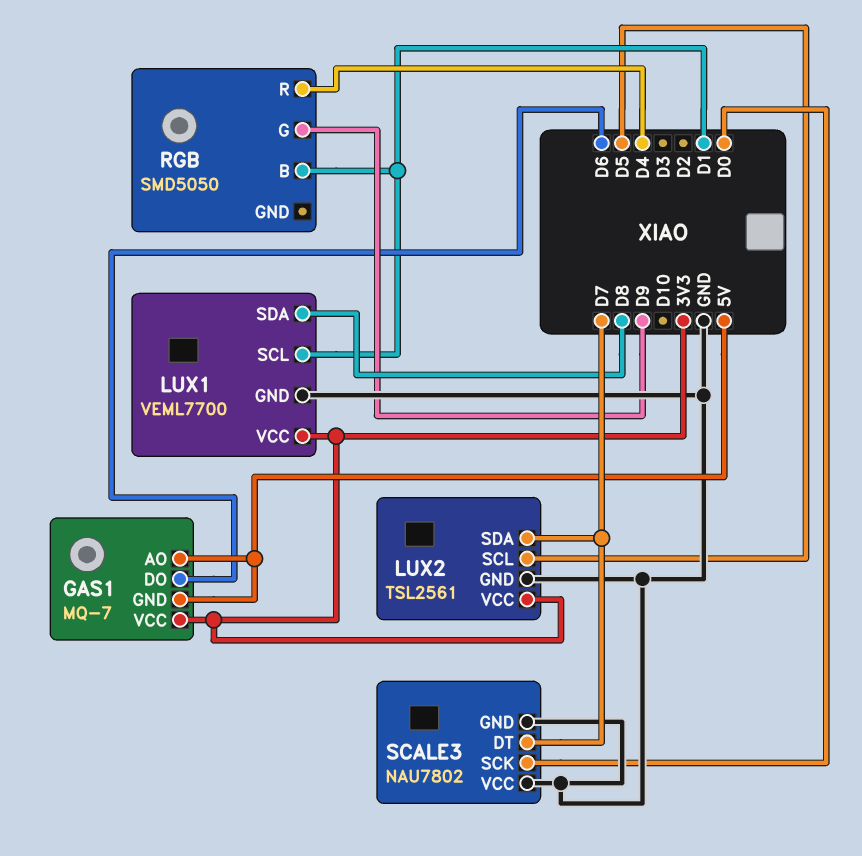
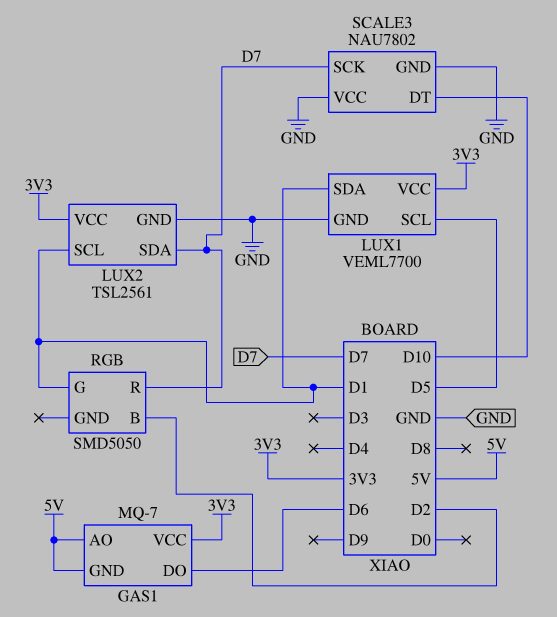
LUX1 pin SCL: D1 -> D5
LUX1 pin SDA: D8 -> D1
LUX2 pin SCL: D5 -> D1
RGB pin B: D1 -> D2
RGB pin G: D9 -> D1
RGB pin R: D4 -> D7
SCALE3 pin DT: D7 -> D10
SCALE3 pin SCK: D0 -> D7

